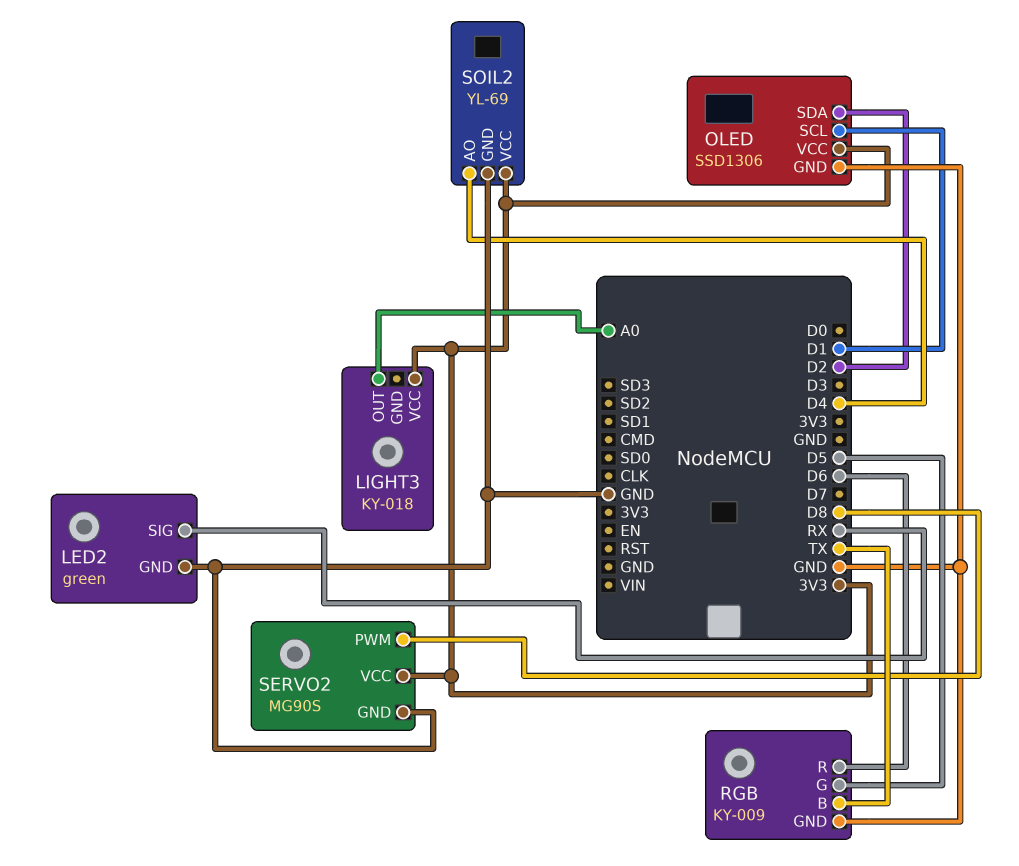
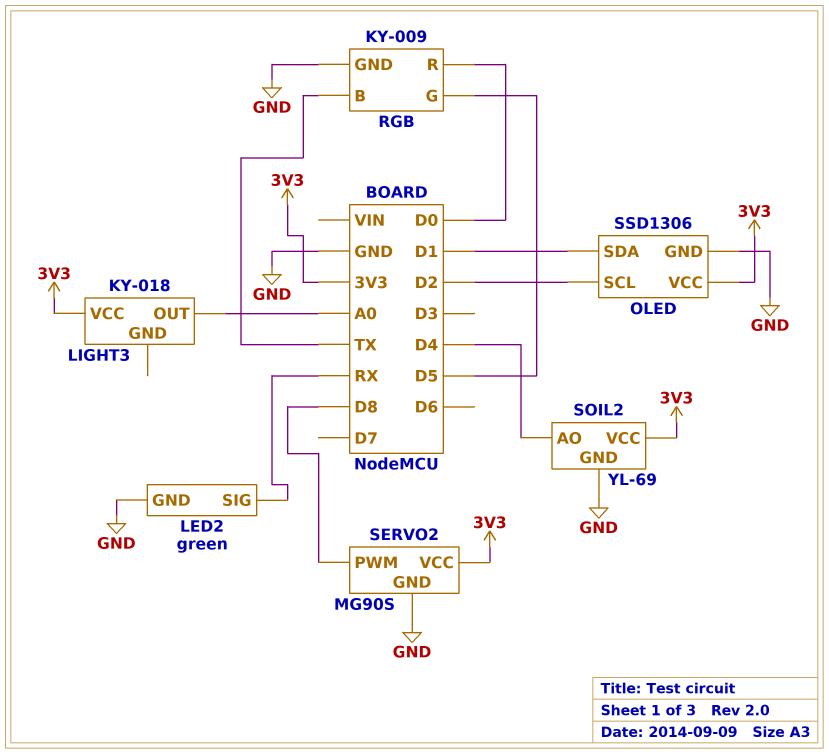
OLED pin SCL: D1 -> D2
OLED pin SDA: D2 -> D1
RGB pin R: D6 -> D0

